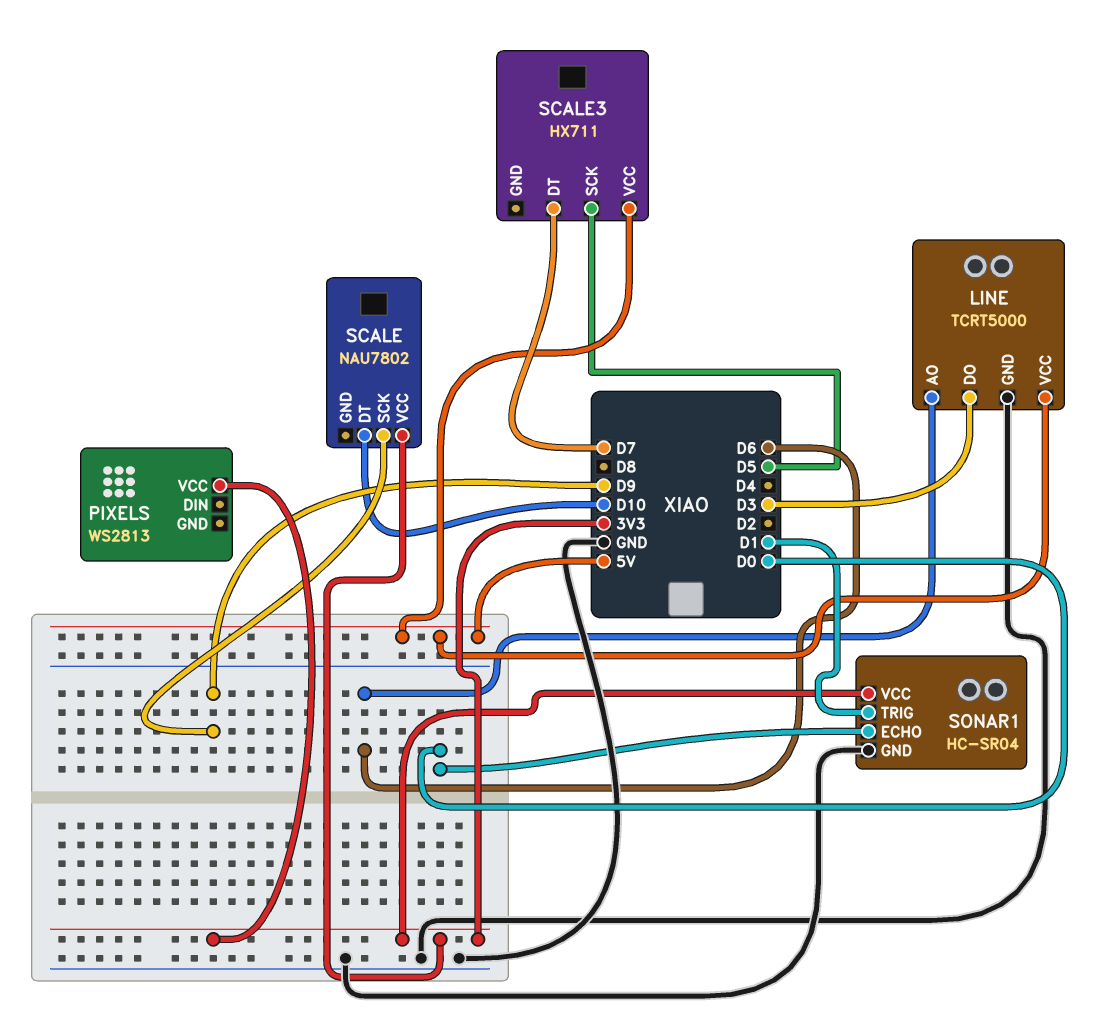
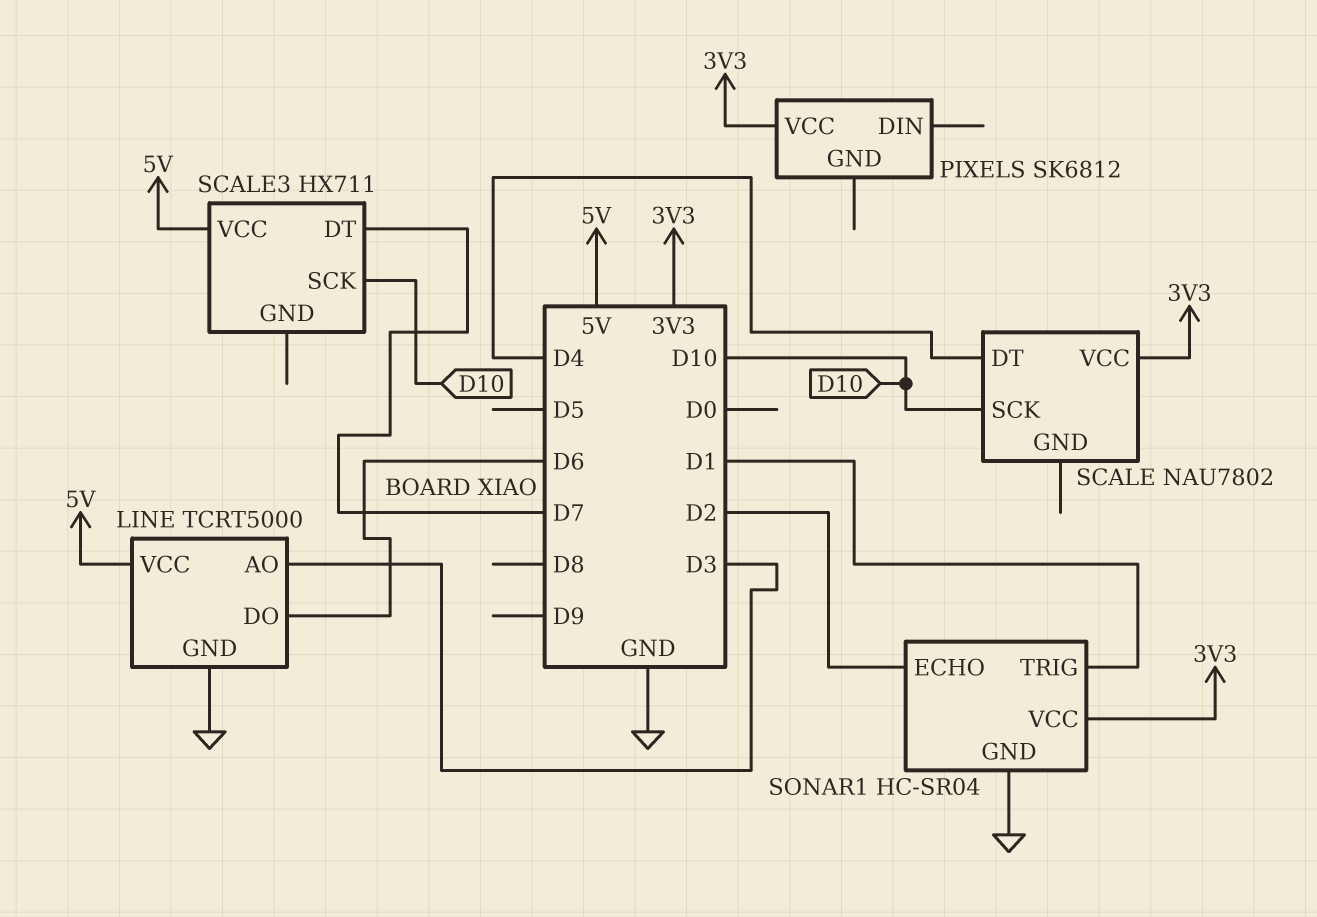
LINE pin AO: D6 -> D3
LINE pin DO: D3 -> D6
PIXELS: WS2813 -> SK6812
SCALE pin DT: D10 -> D4
SCALE pin SCK: D9 -> D10
SCALE3 pin SCK: D5 -> D10
SONAR1 pin ECHO: D0 -> D2

